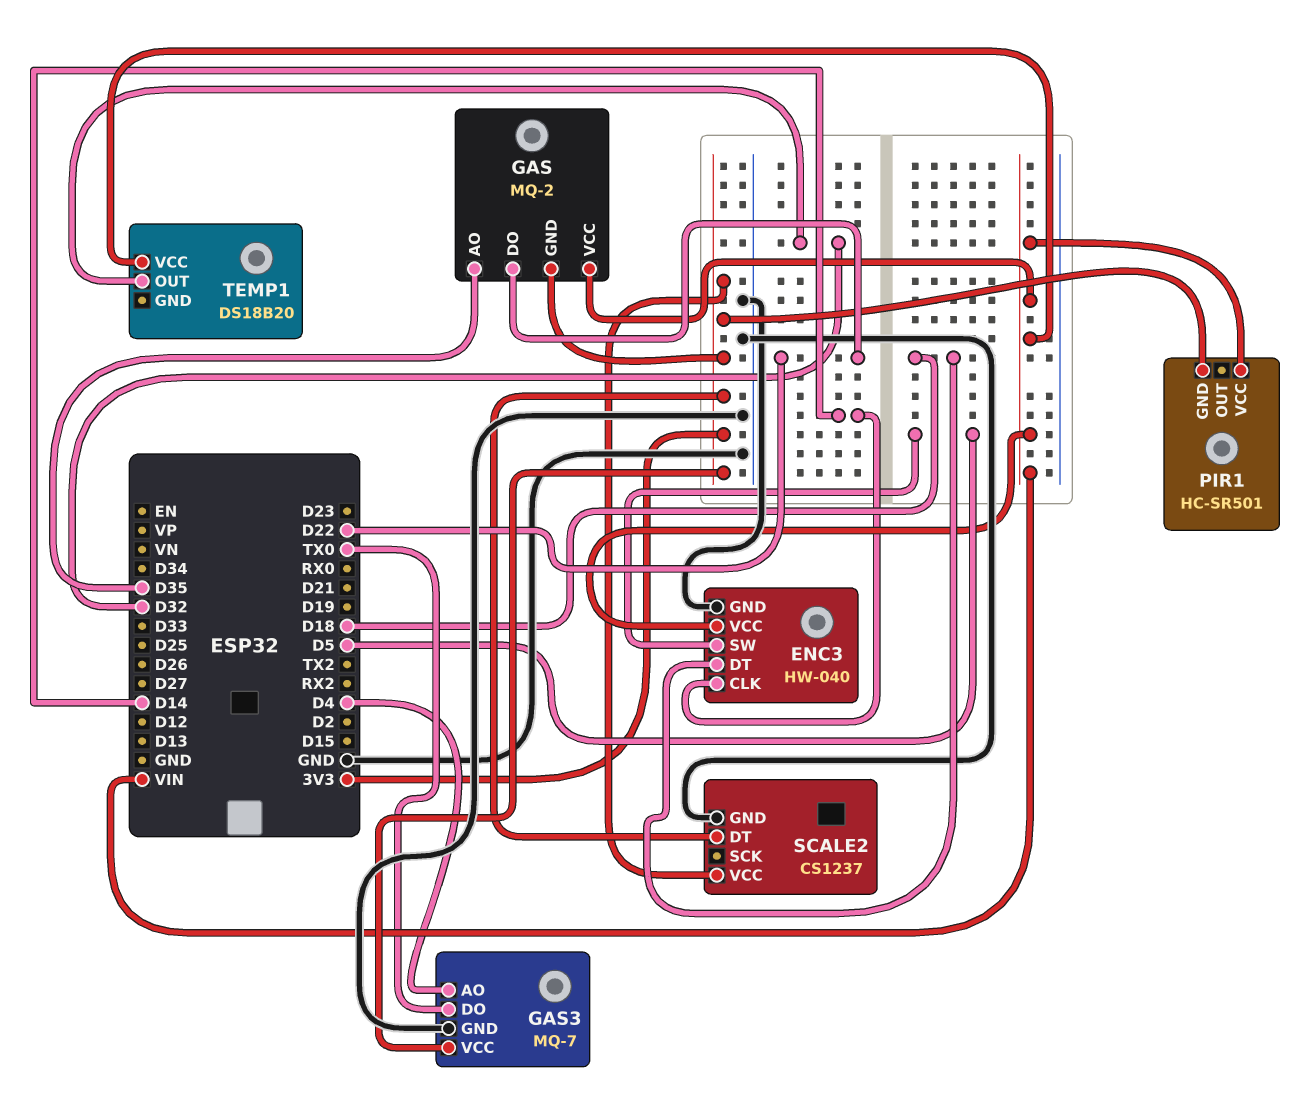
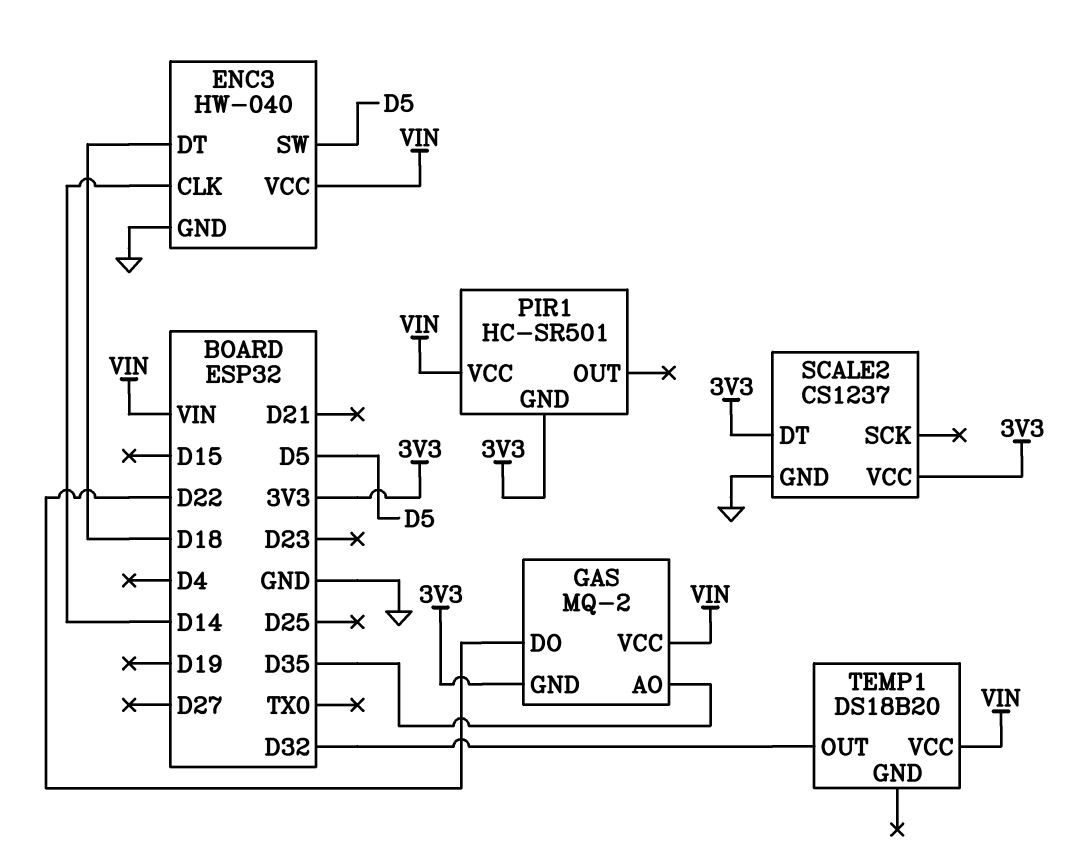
GAS3: MQ-7 -> none
GAS3 pin AO: D4 -> none
GAS3 pin DO: TX0 -> none
GAS3 pin GND: GND -> none
GAS3 pin VCC: 3V3 -> none

